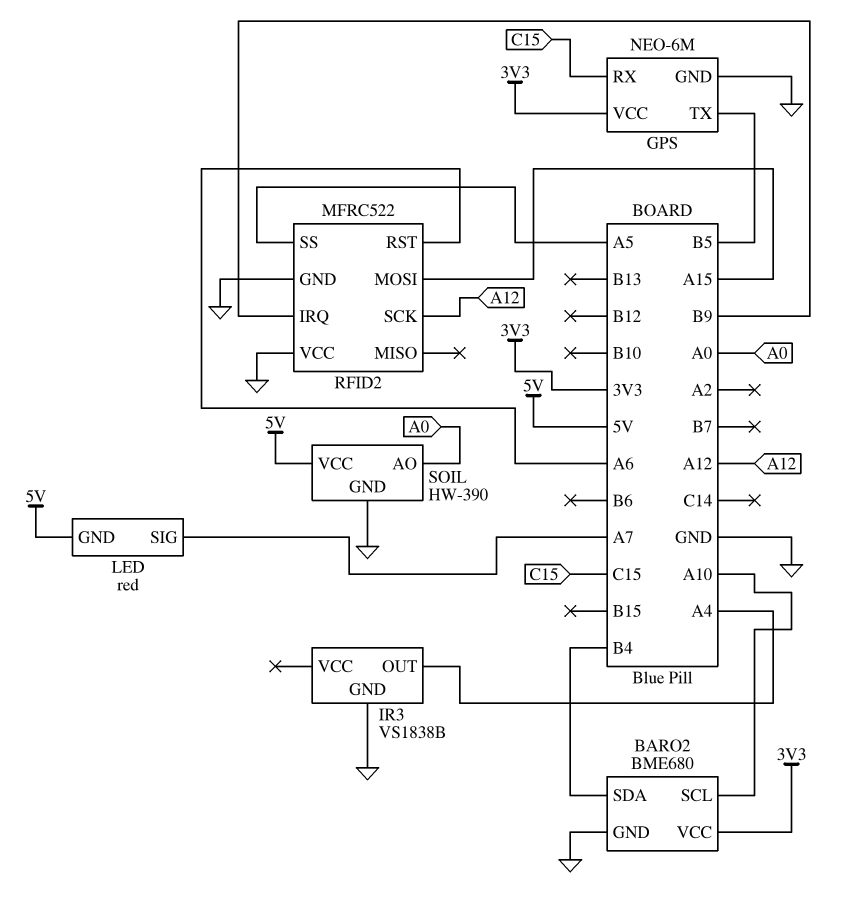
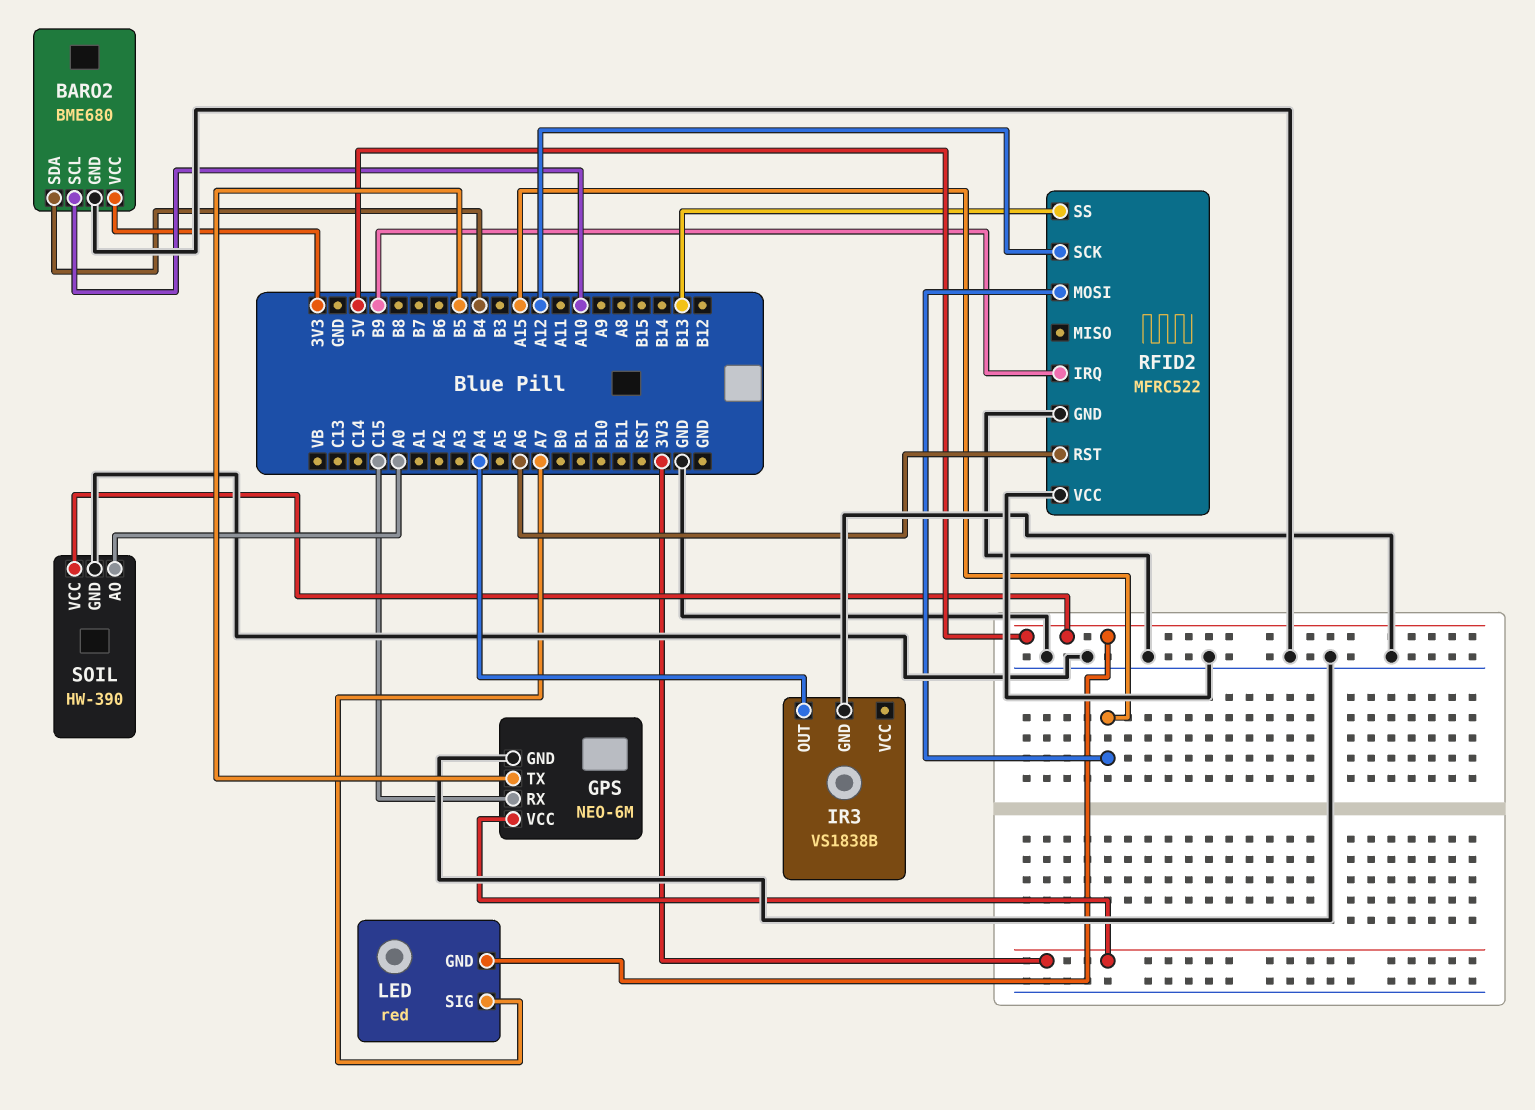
RFID2 pin SS: A5 -> B13

